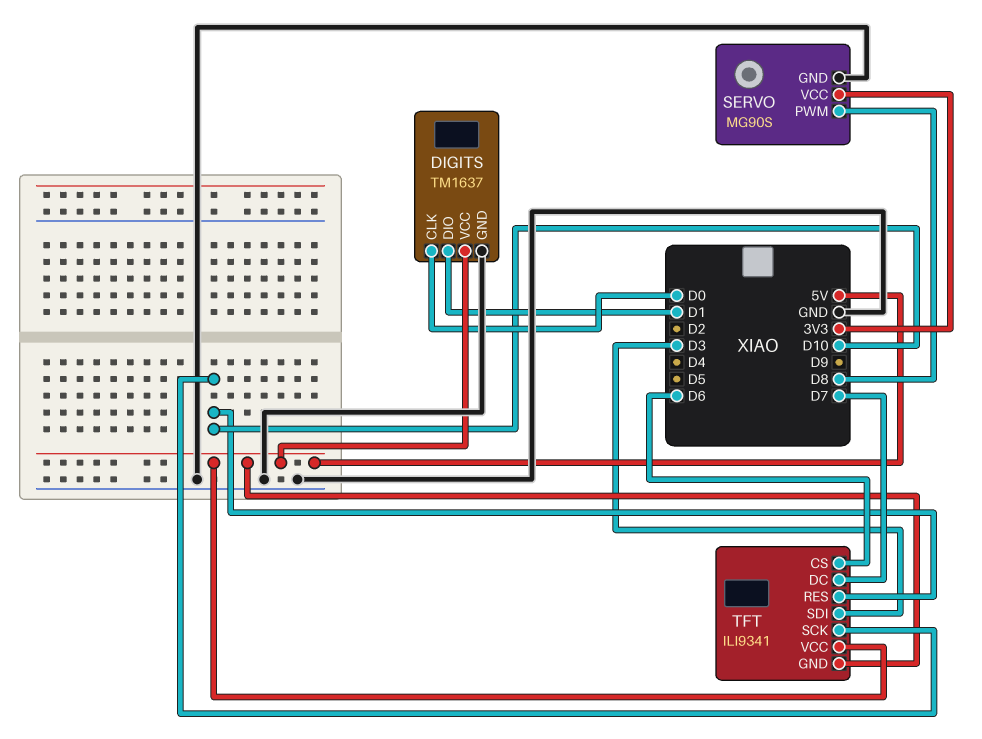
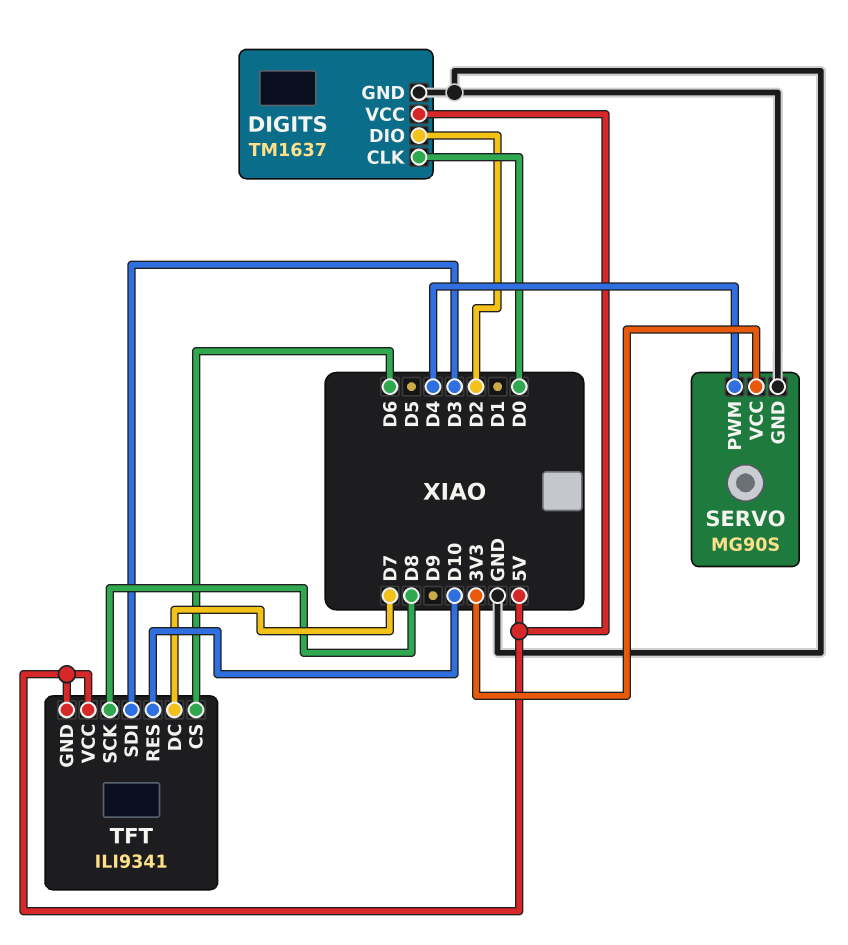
DIGITS pin DIO: D1 -> D2
SERVO pin PWM: D8 -> D4
TFT pin SCK: D10 -> D8

